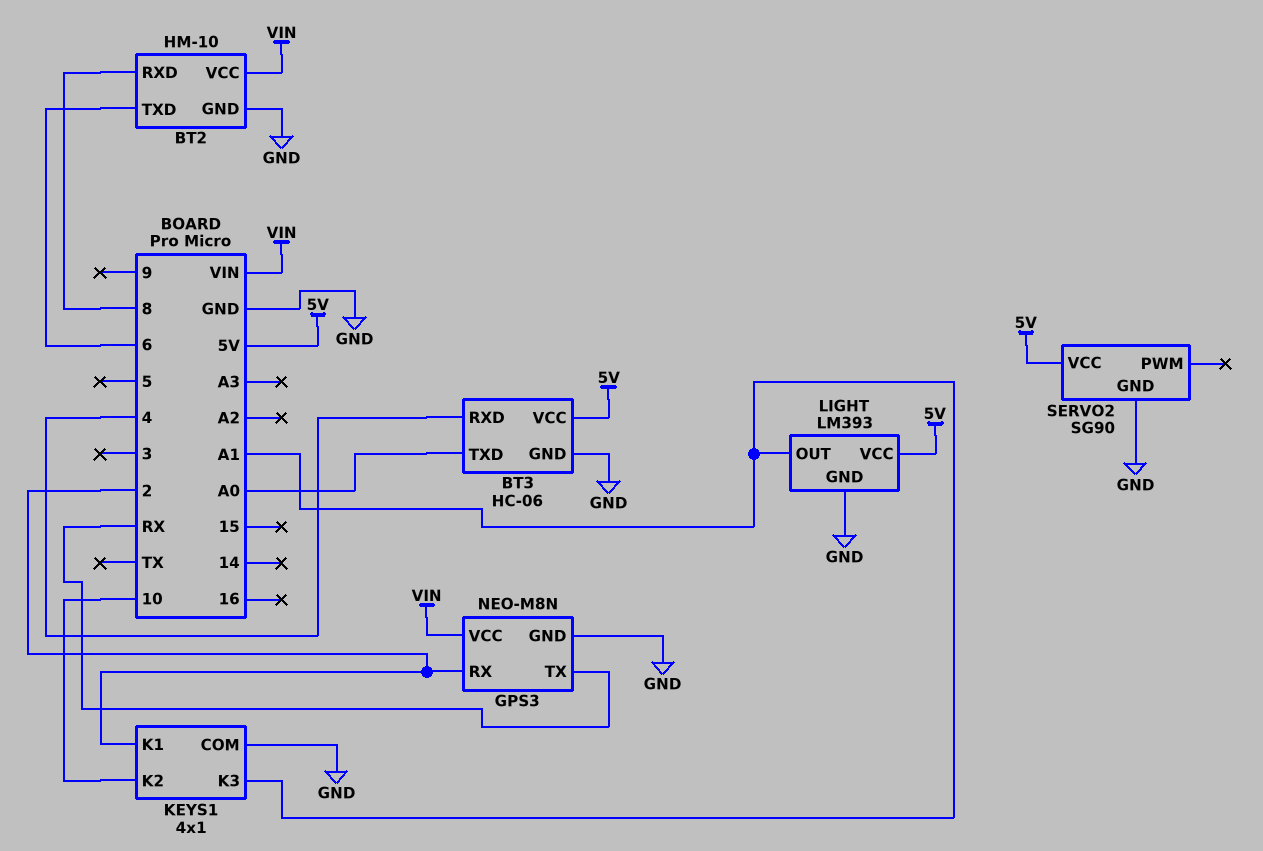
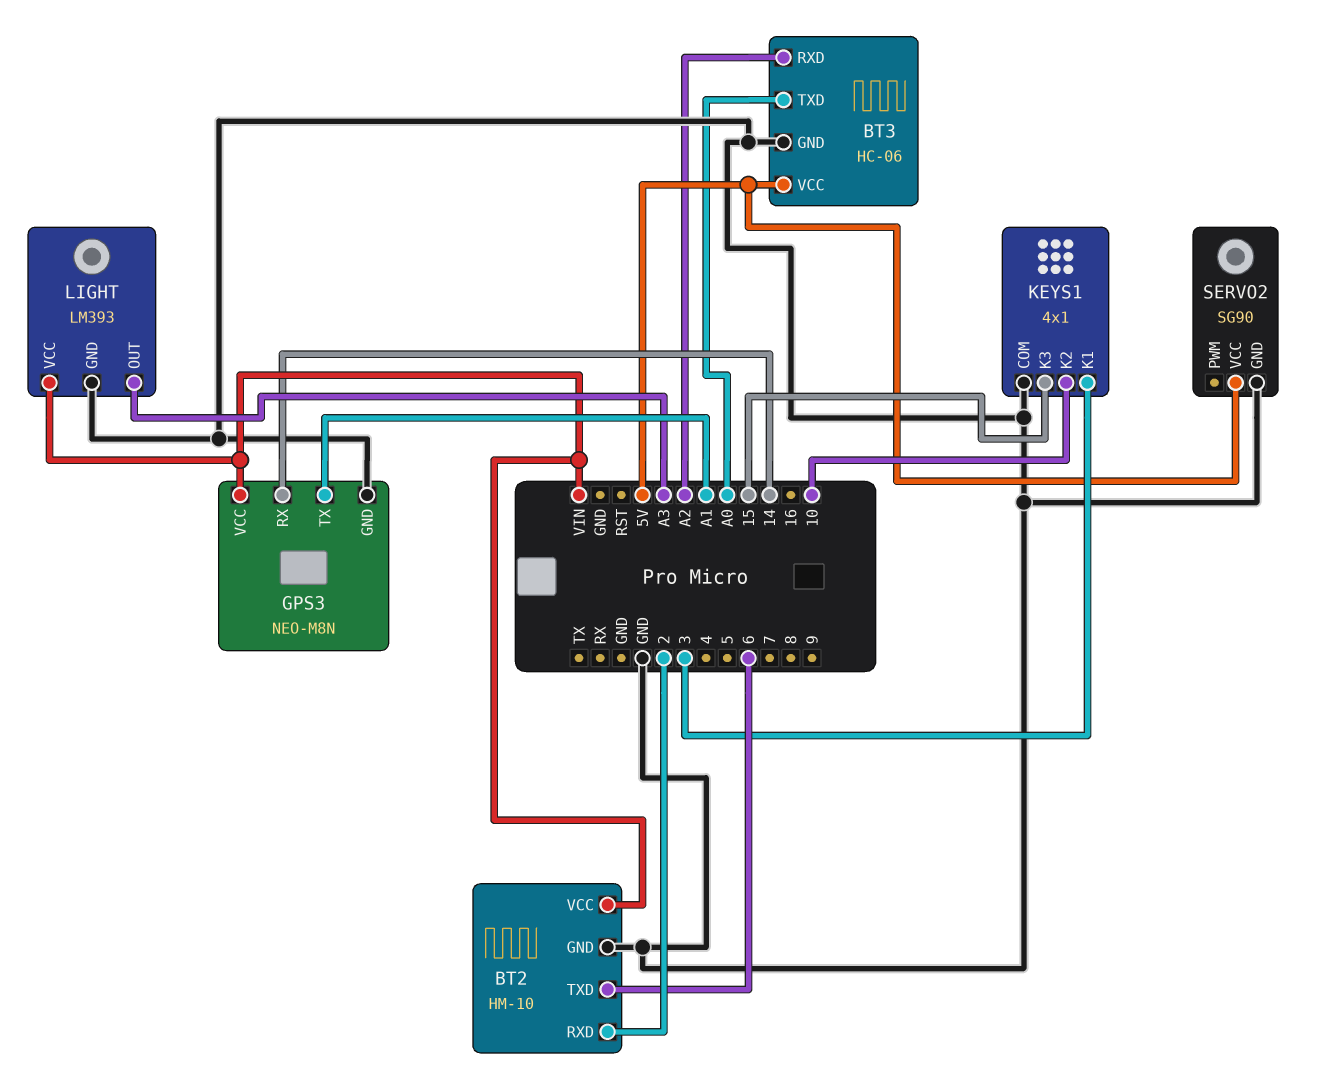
BT2 pin RXD: 8 -> 2
BT3 pin RXD: 4 -> A2
GPS3 pin RX: 2 -> 14
GPS3 pin TX: RX -> A1
KEYS1 pin K1: 2 -> 3
KEYS1 pin K3: A1 -> 15
LIGHT pin OUT: A1 -> A3
LIGHT pin VCC: 5V -> VIN

